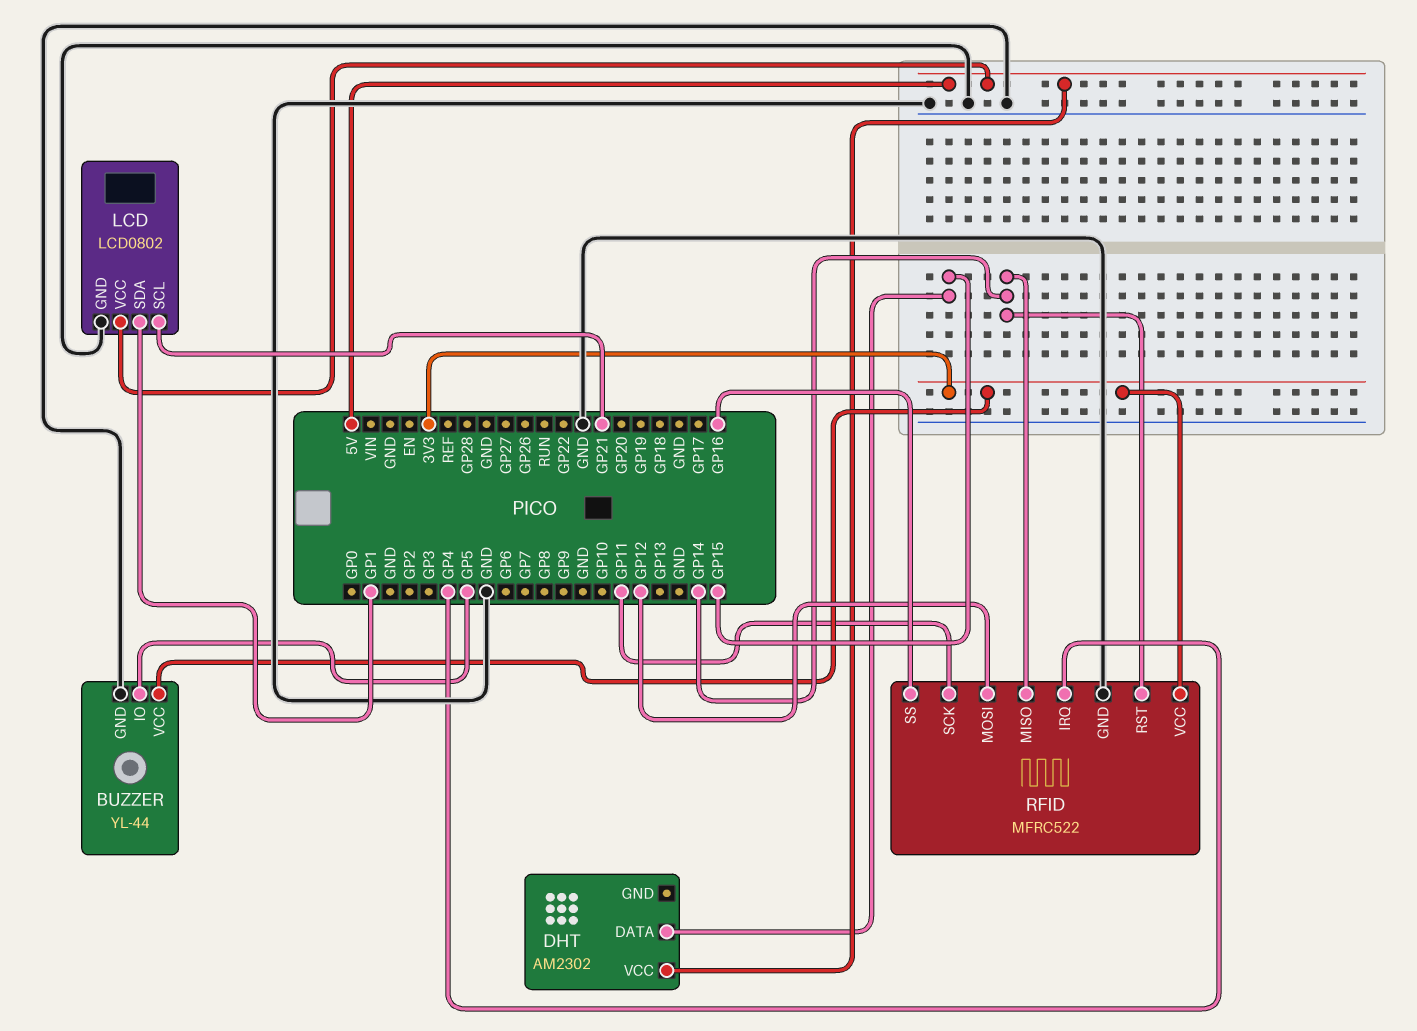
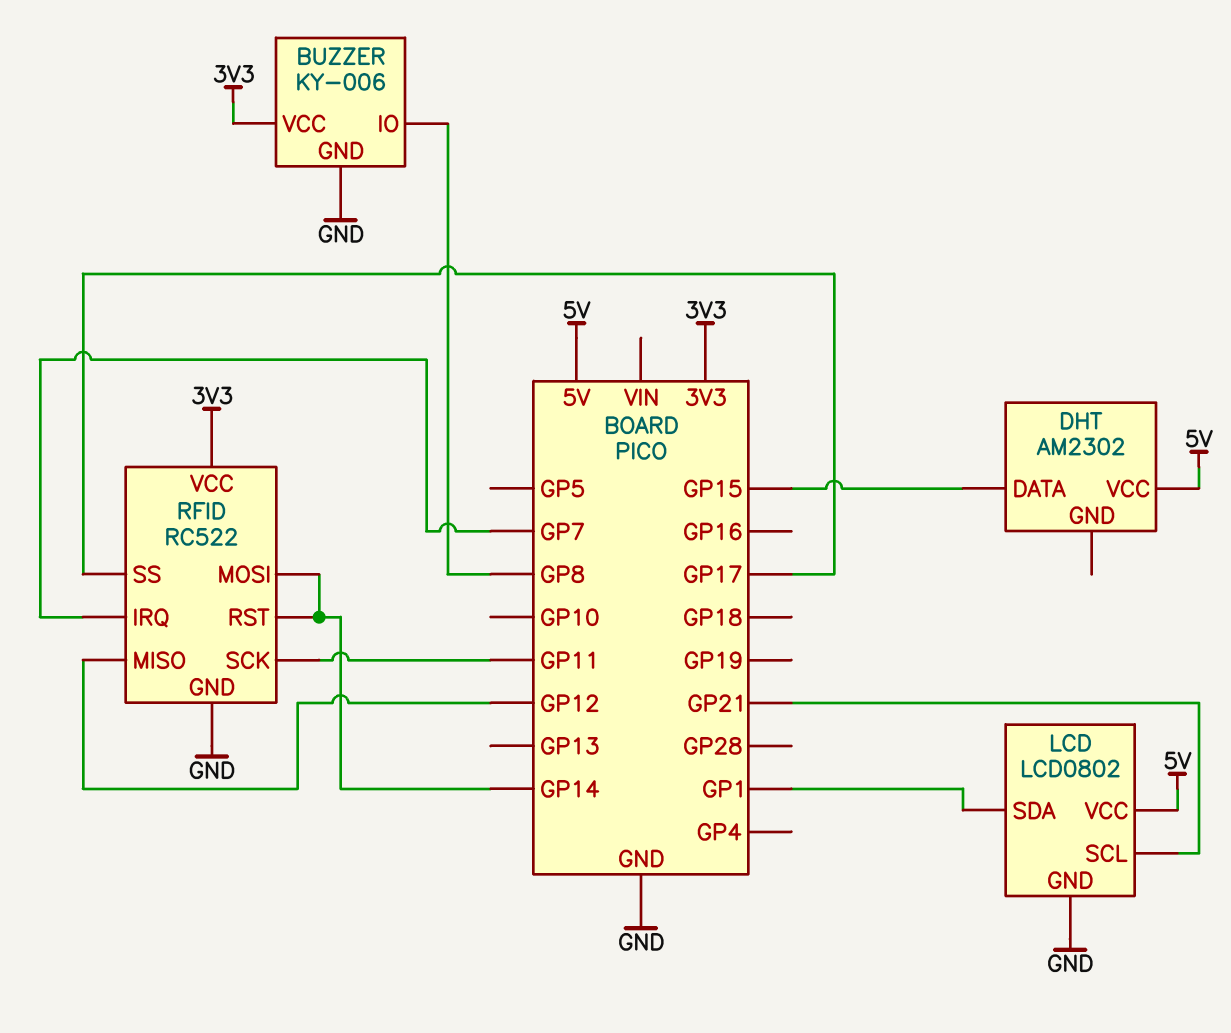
BUZZER: YL-44 -> KY-006
BUZZER pin IO: GP5 -> GP8
RFID: MFRC522 -> RC522
RFID pin IRQ: GP4 -> GP7
RFID pin MISO: GP14 -> GP12
RFID pin MOSI: GP12 -> GP14
RFID pin SS: GP16 -> GP17

